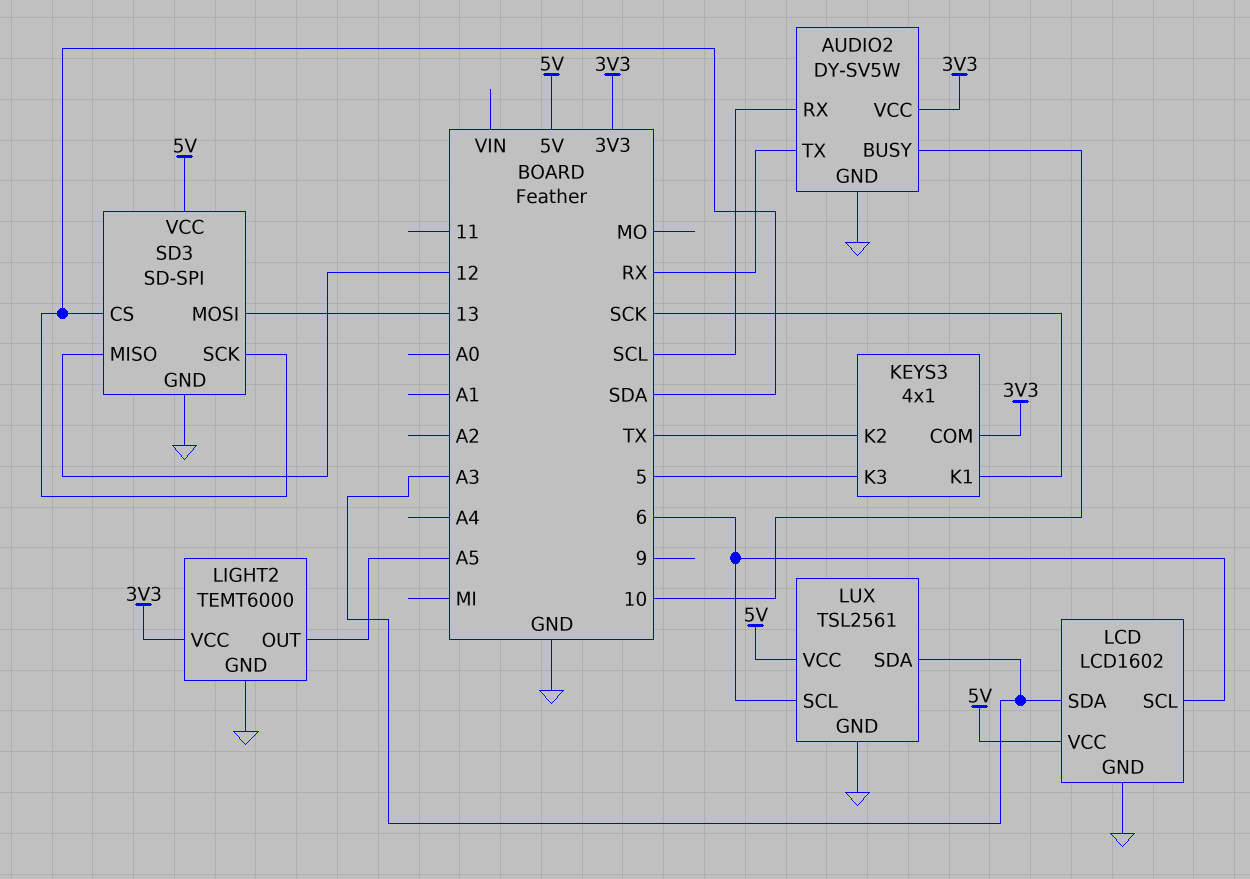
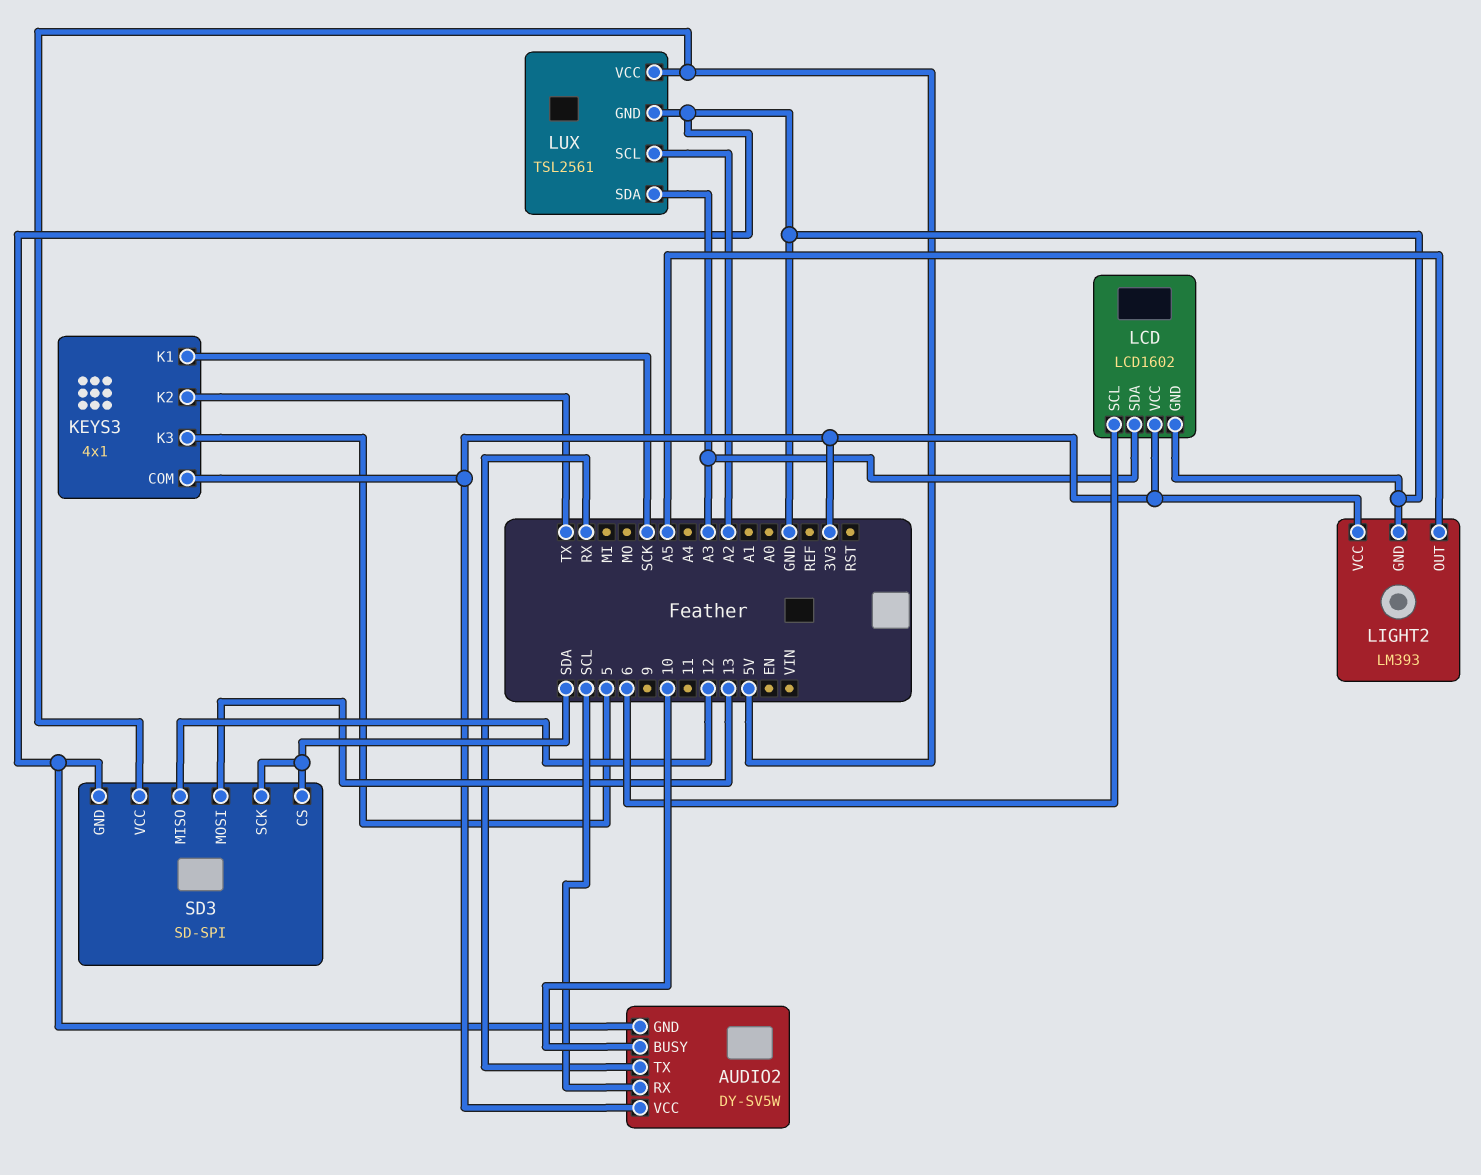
LCD pin VCC: 5V -> 3V3
LIGHT2: TEMT6000 -> LM393
LUX pin SCL: 6 -> A2

